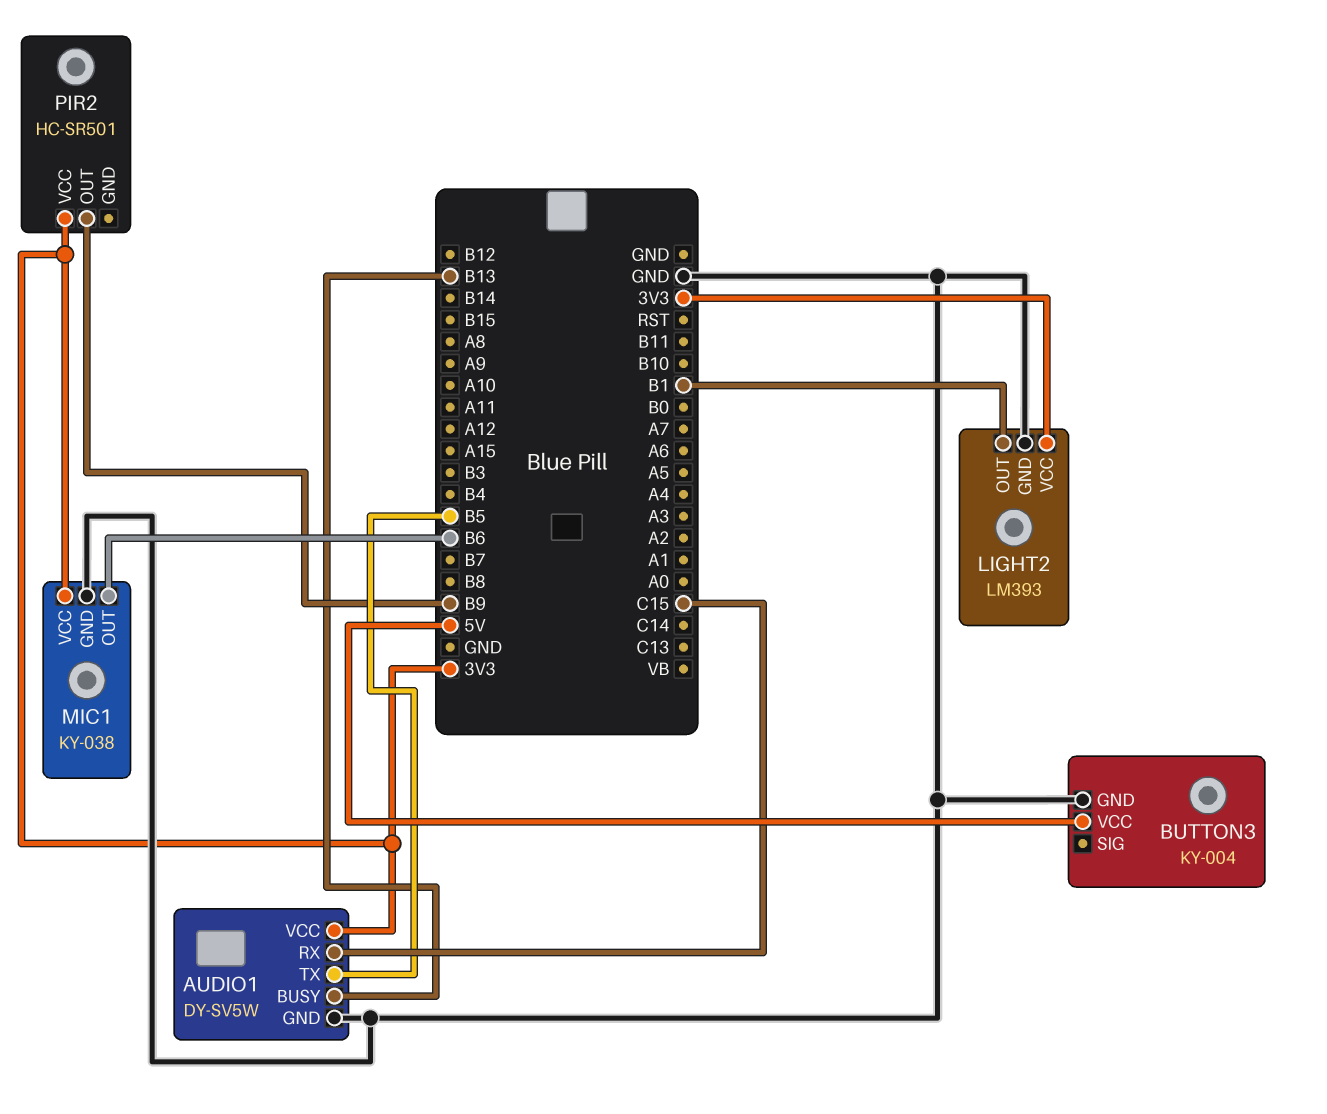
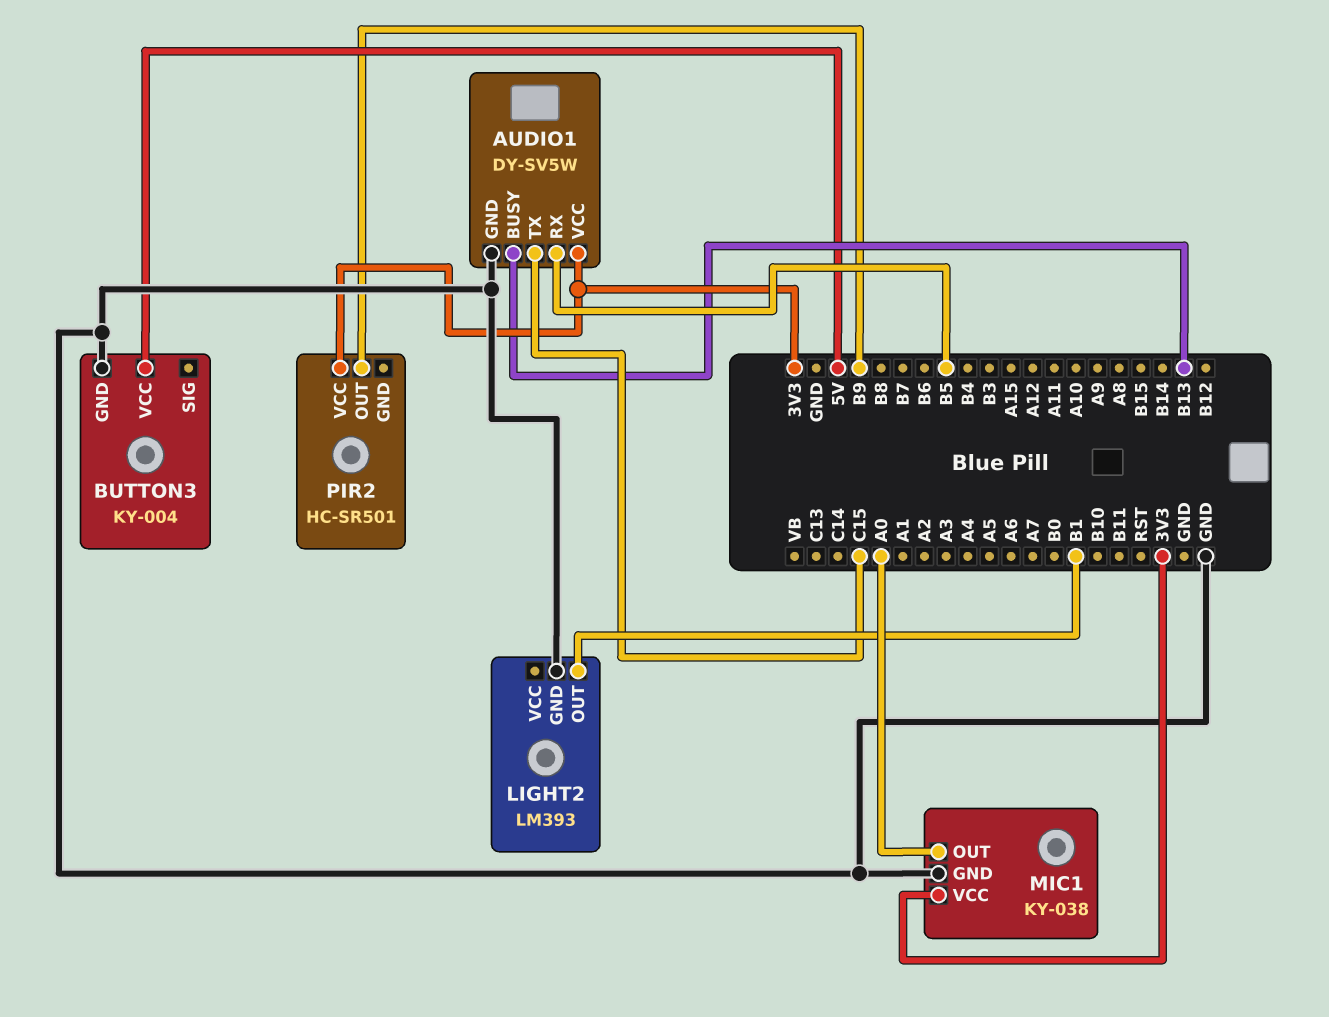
AUDIO1 pin RX: C15 -> B5
AUDIO1 pin TX: B5 -> C15
LIGHT2 pin VCC: 3V3 -> none
MIC1 pin OUT: B6 -> A0

